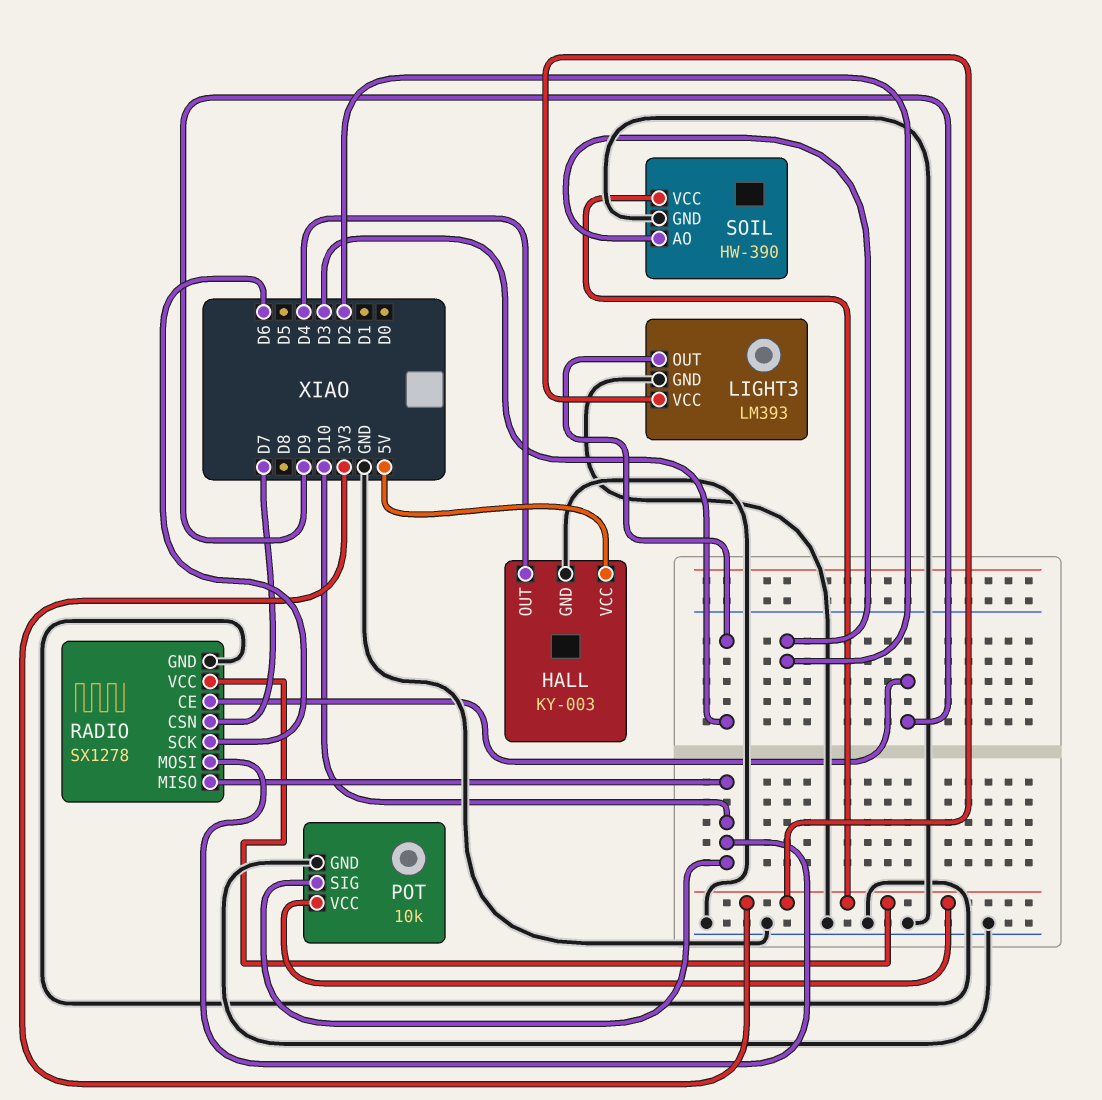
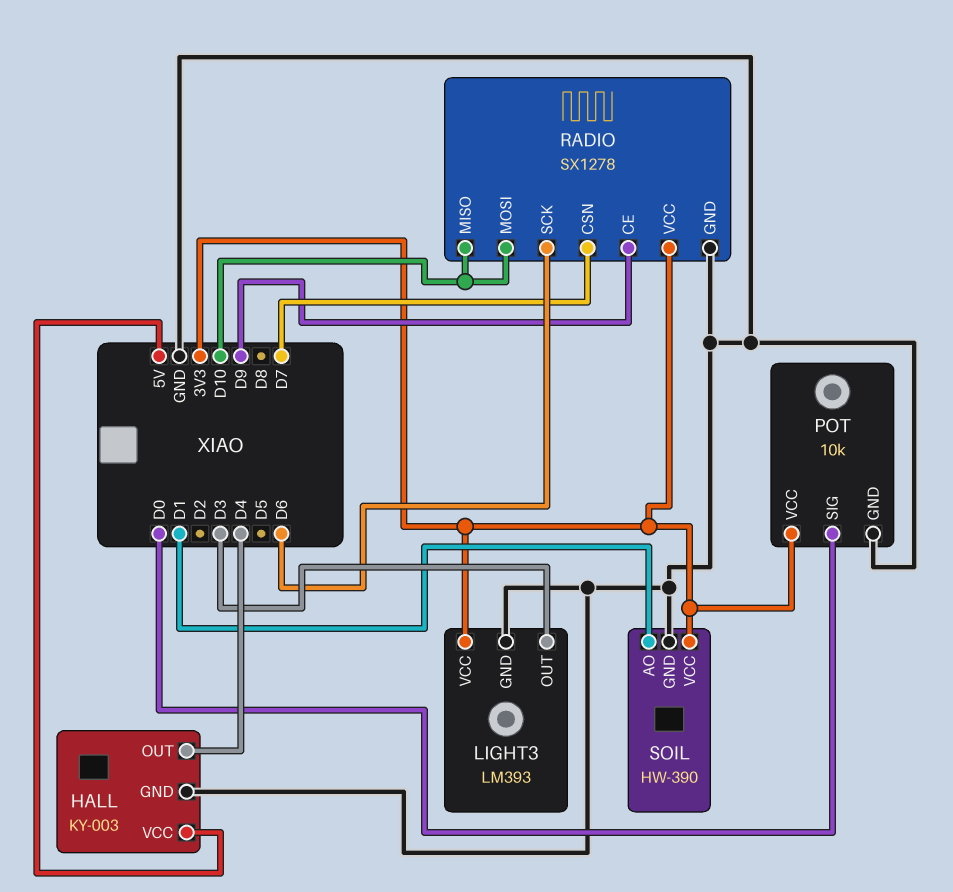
POT pin SIG: D10 -> D0
SOIL pin AO: D2 -> D1

